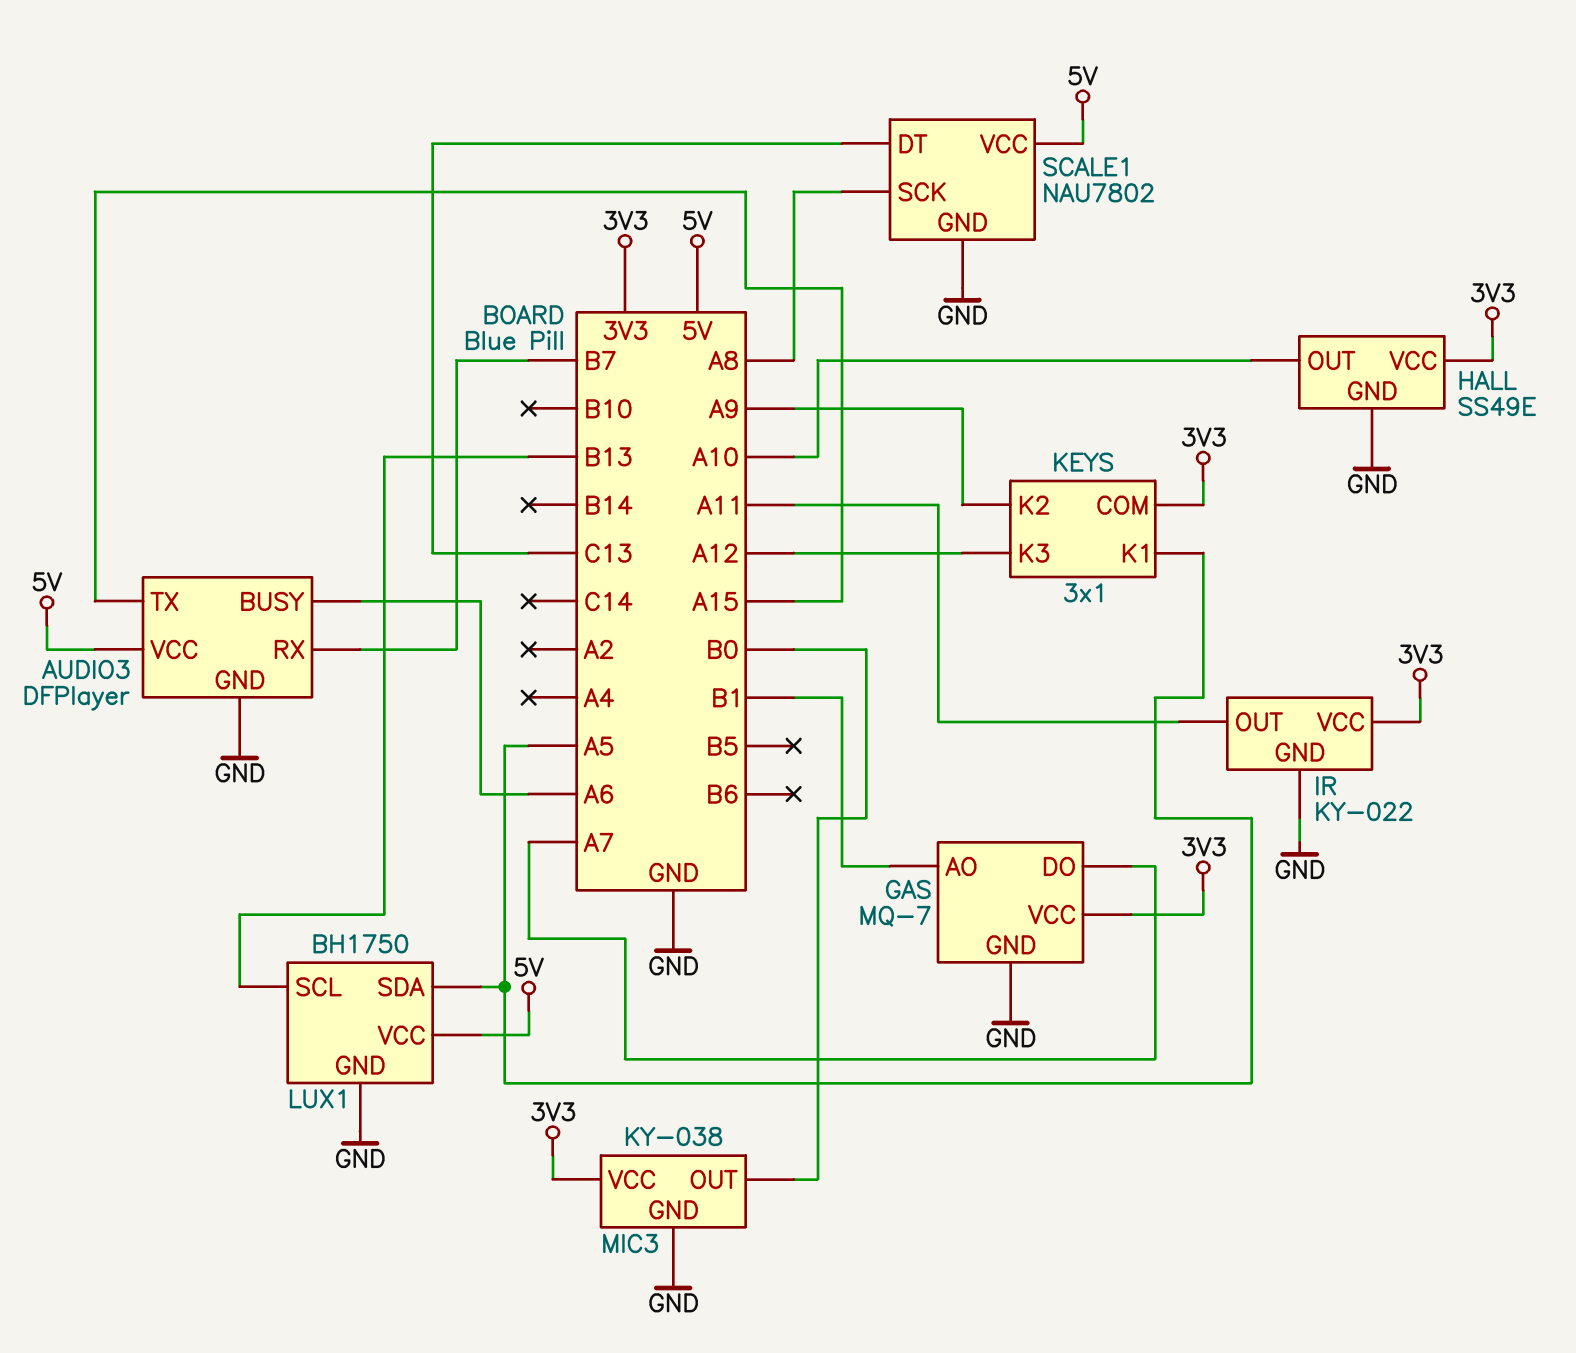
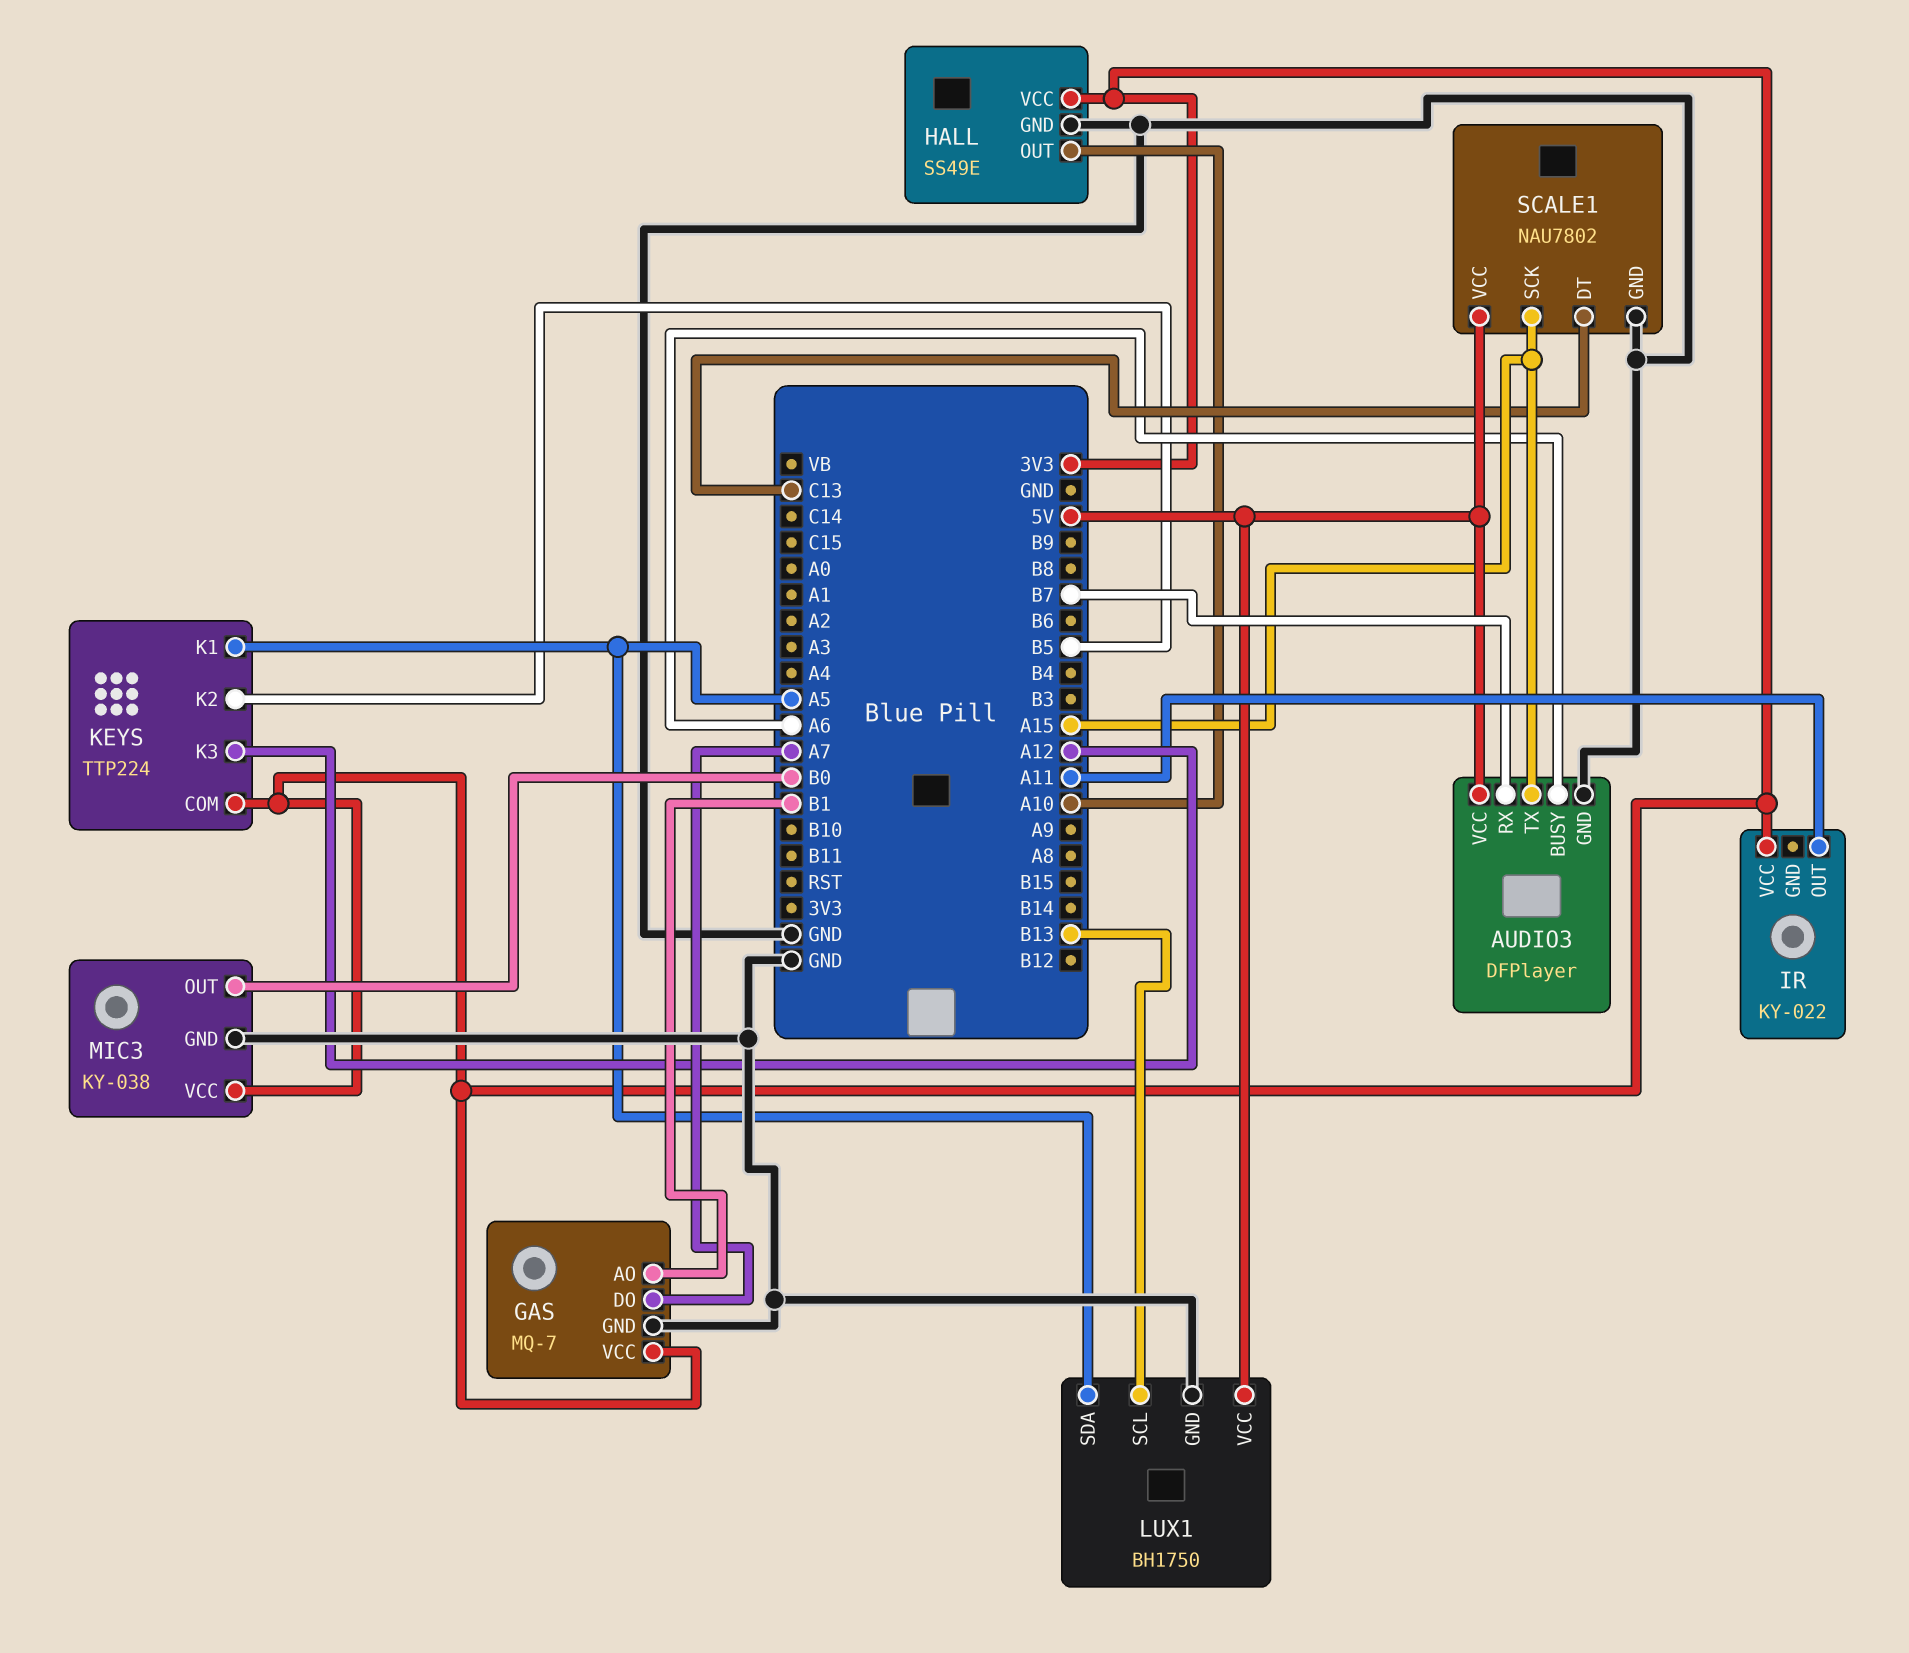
IR pin GND: GND -> none
KEYS: 3x1 -> TTP224
KEYS pin K2: A9 -> B5
SCALE1 pin SCK: A8 -> A15

